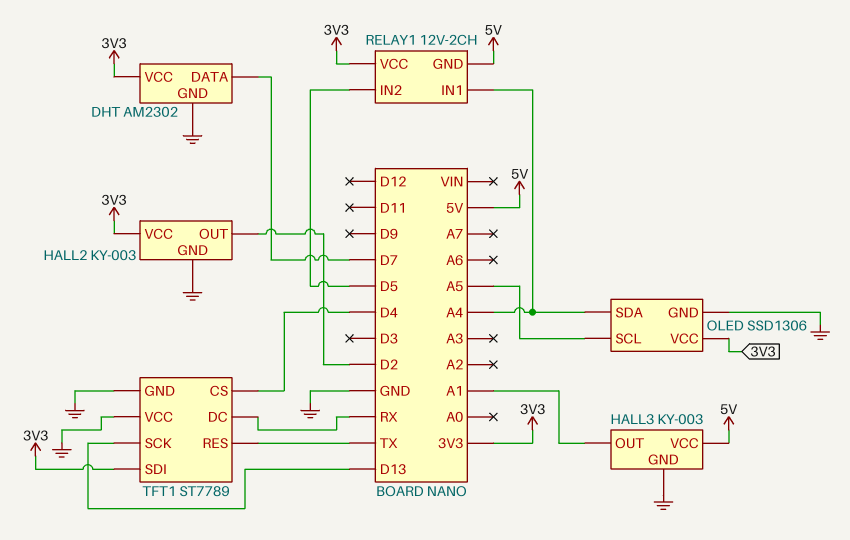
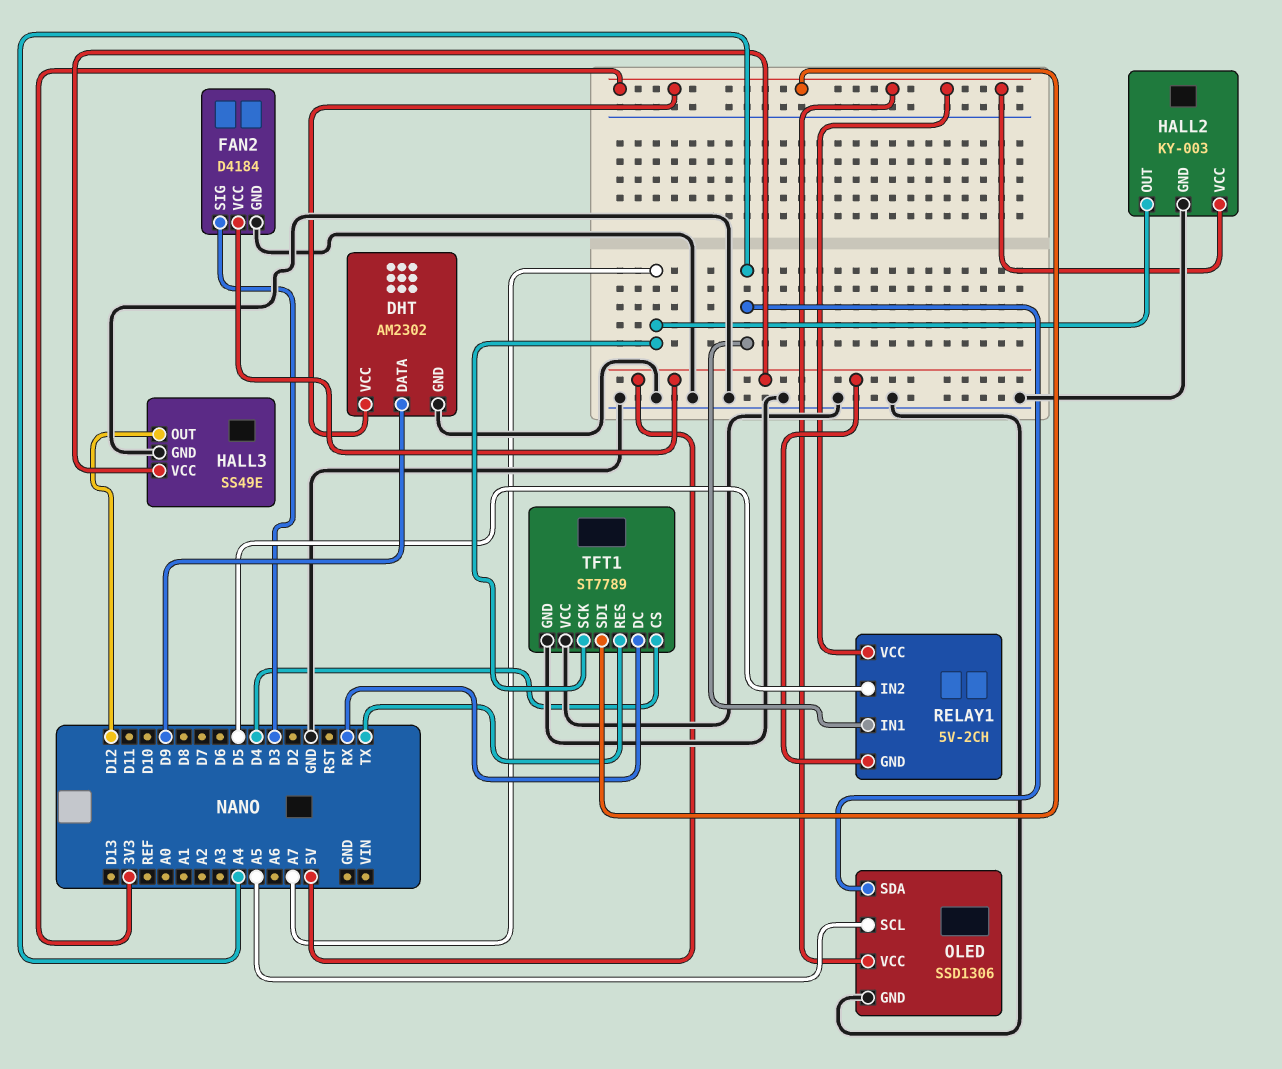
DHT pin DATA: D7 -> D9
FAN2: none -> D4184
FAN2 pin GND: none -> GND
FAN2 pin SIG: none -> D3
FAN2 pin VCC: none -> 5V
HALL2 pin OUT: D2 -> A7
HALL3: KY-003 -> SS49E
HALL3 pin OUT: A1 -> D12
RELAY1: 12V-2CH -> 5V-2CH
TFT1 pin SCK: D13 -> A7

